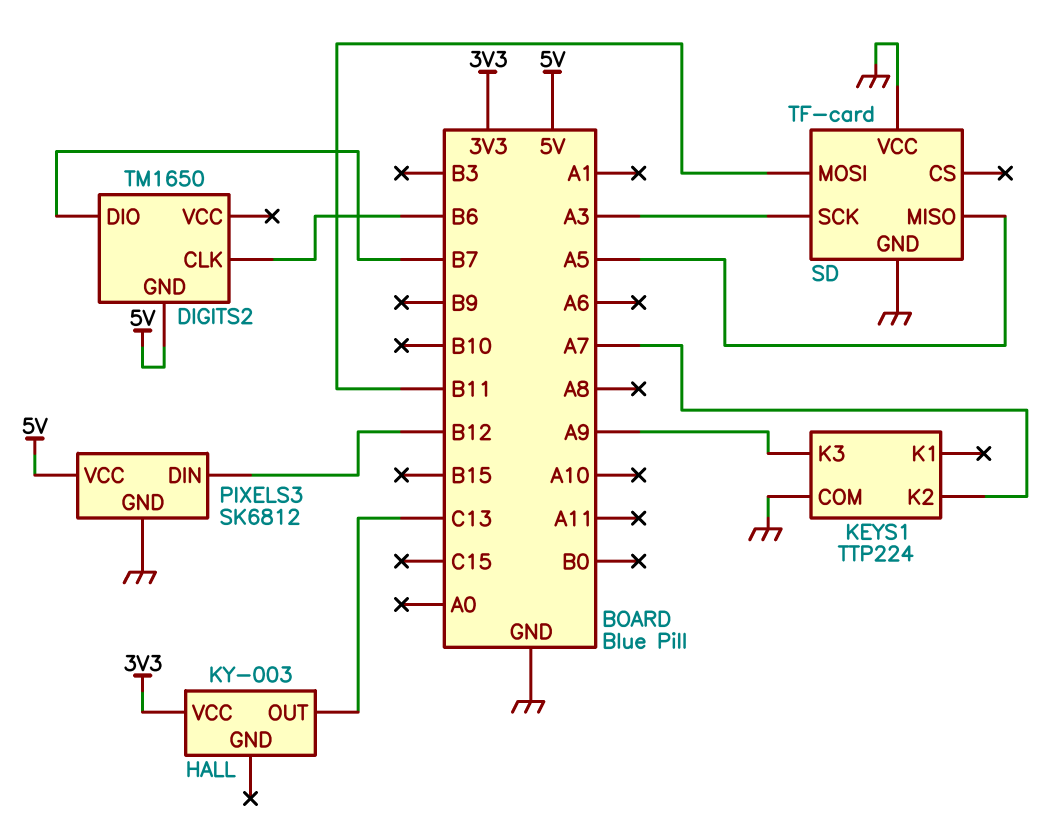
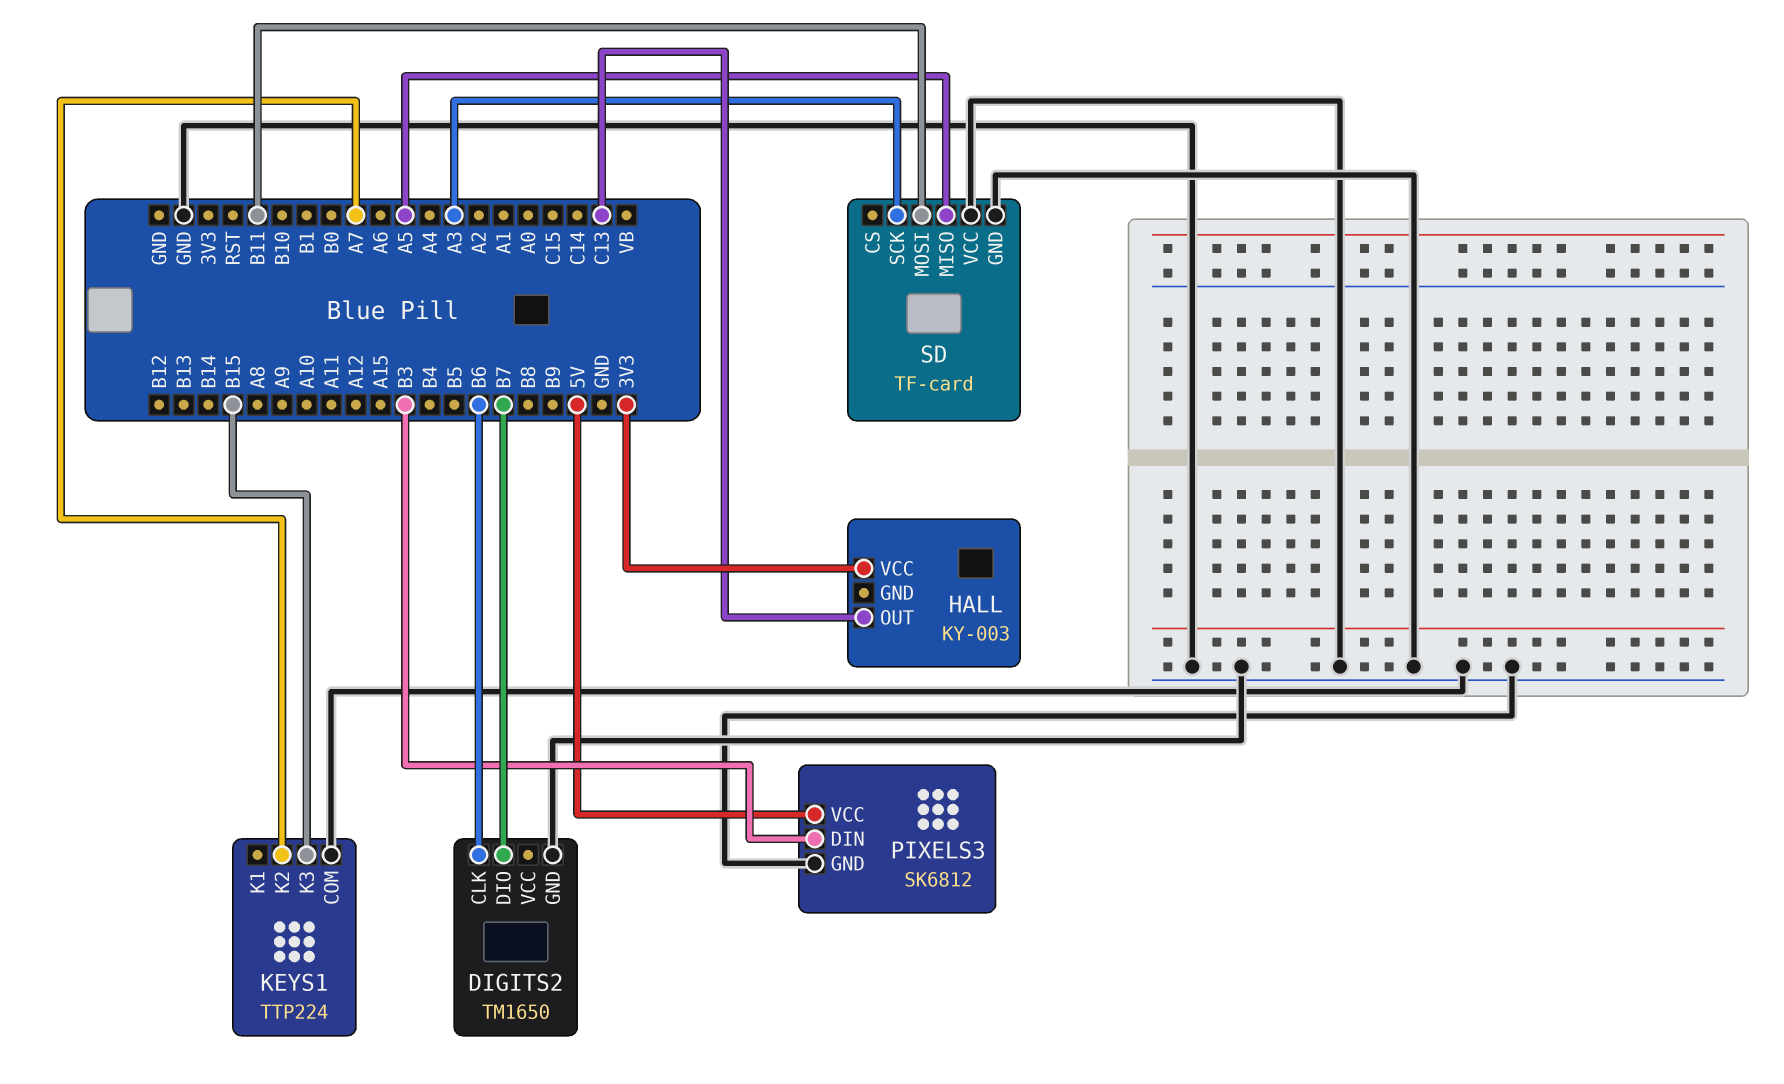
DIGITS2 pin GND: 5V -> GND
KEYS1 pin K3: A9 -> B15
PIXELS3 pin DIN: B12 -> B3

